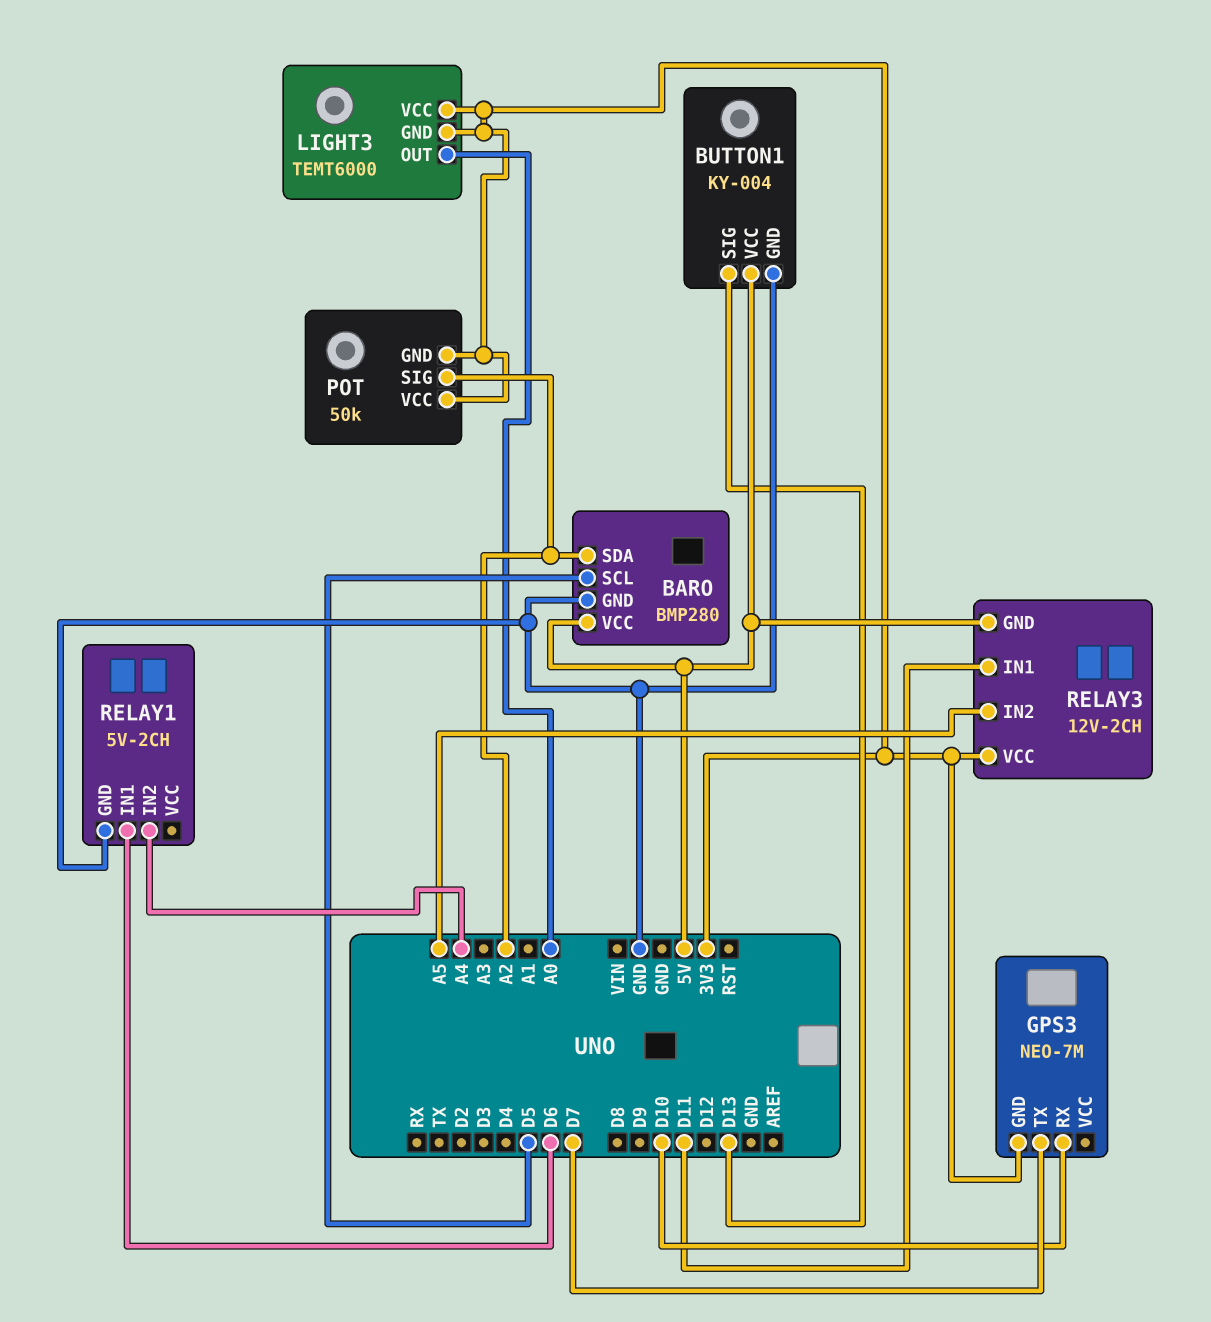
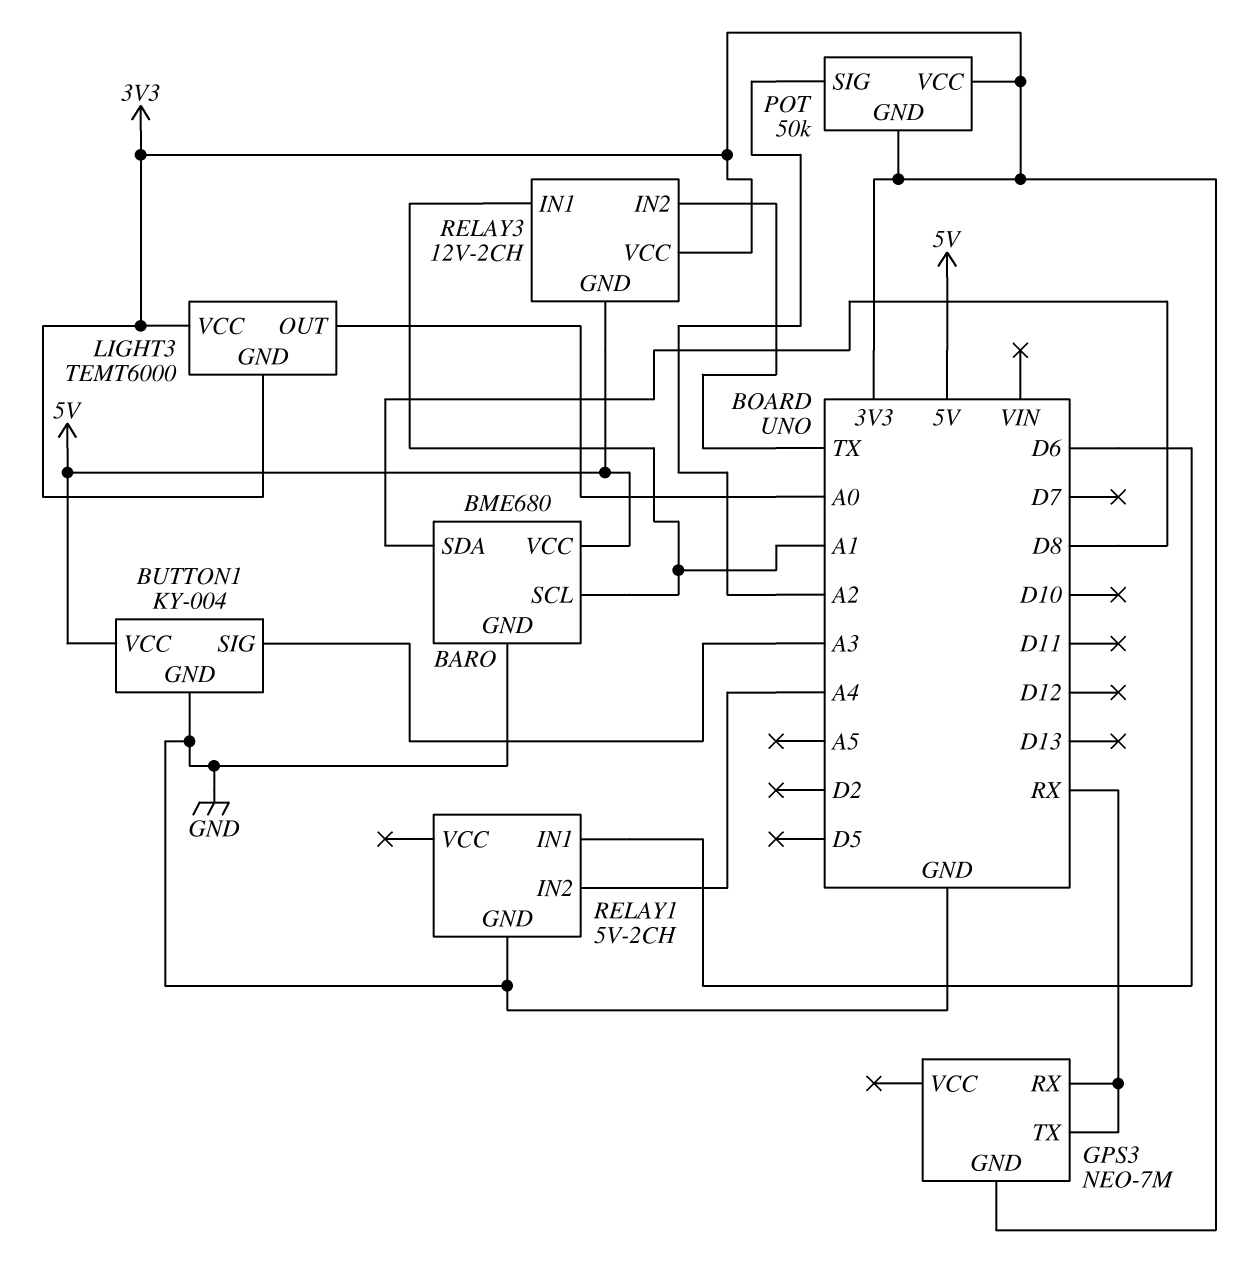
BARO: BMP280 -> BME680
BARO pin SCL: D5 -> A1
BARO pin SDA: A2 -> D8
BUTTON1 pin SIG: D13 -> A3
GPS3 pin RX: D10 -> RX
GPS3 pin TX: D7 -> RX
RELAY3 pin IN1: D11 -> A1
RELAY3 pin IN2: A5 -> TX

